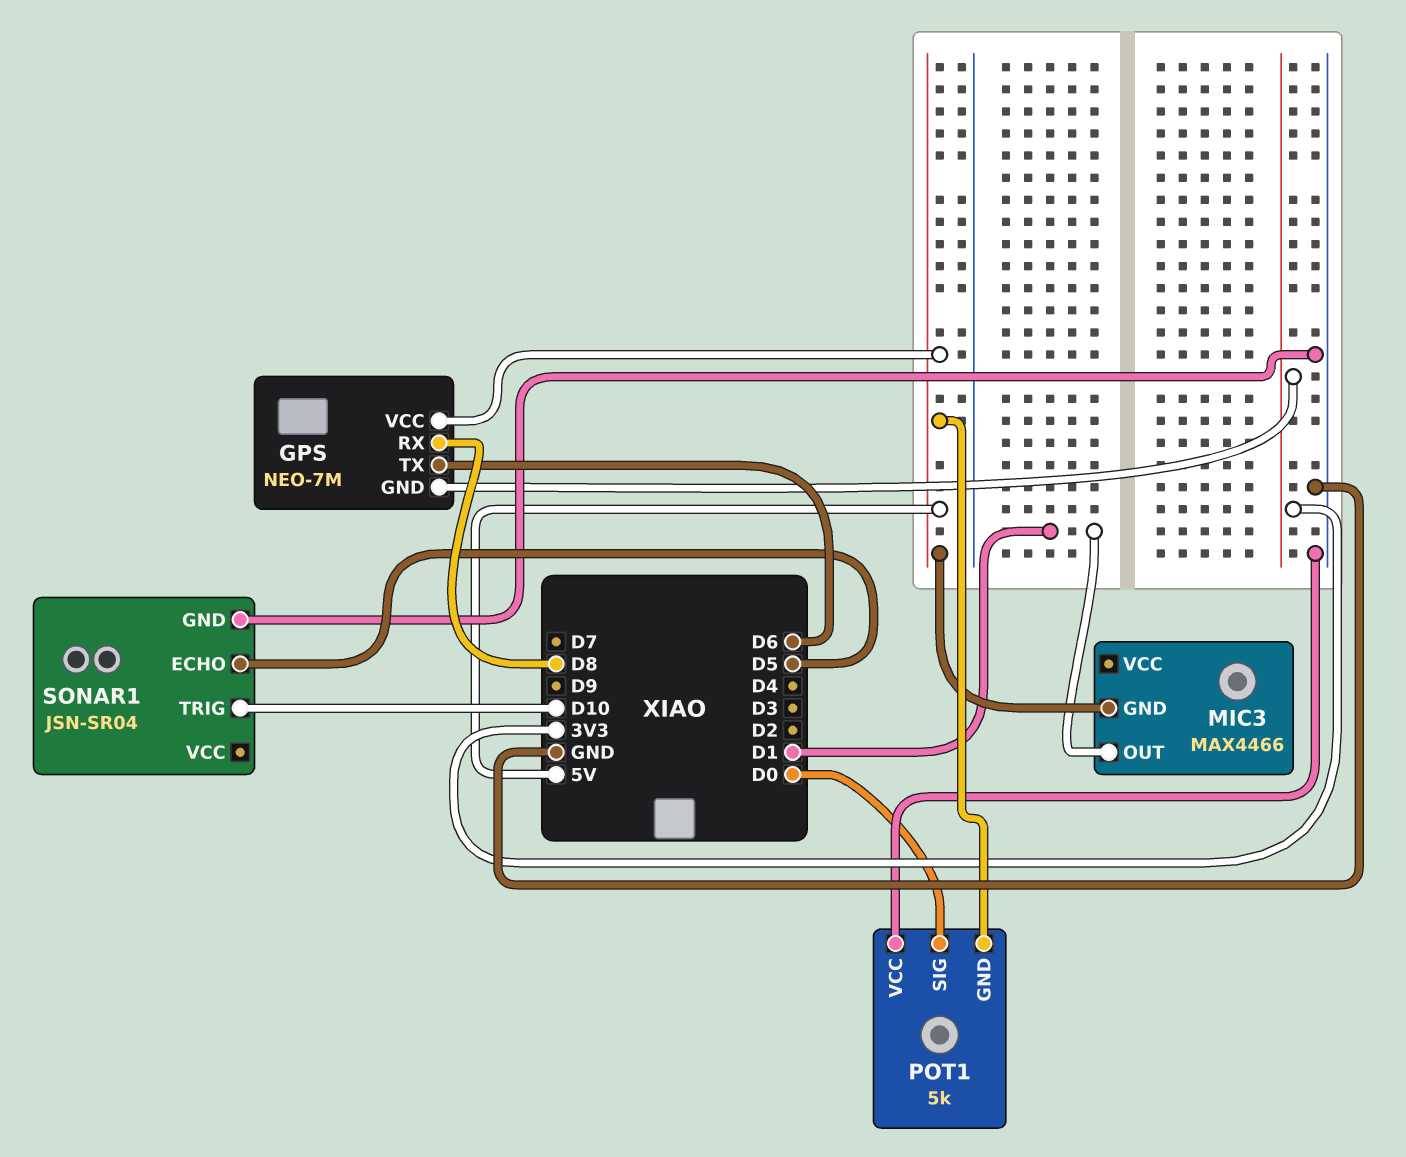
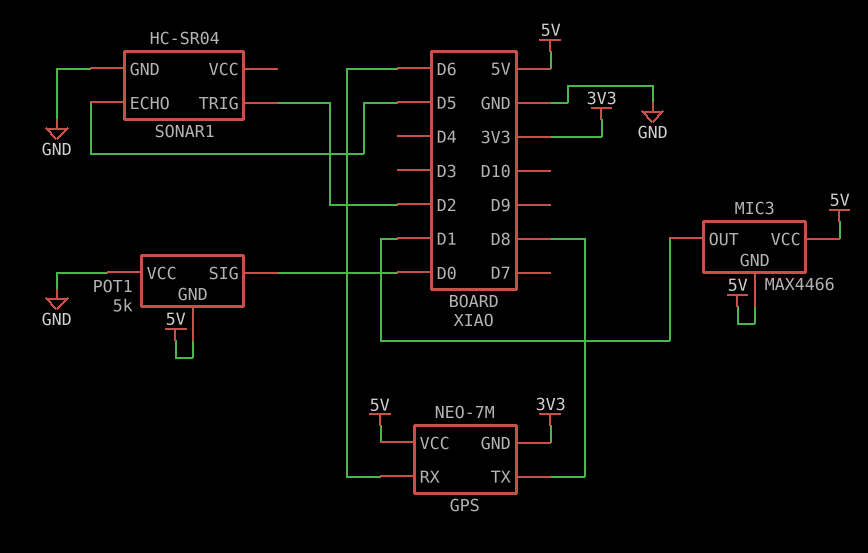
GPS pin RX: D8 -> D6
GPS pin TX: D6 -> D8
MIC3 pin VCC: none -> 5V
SONAR1: JSN-SR04 -> HC-SR04
SONAR1 pin TRIG: D10 -> D2

